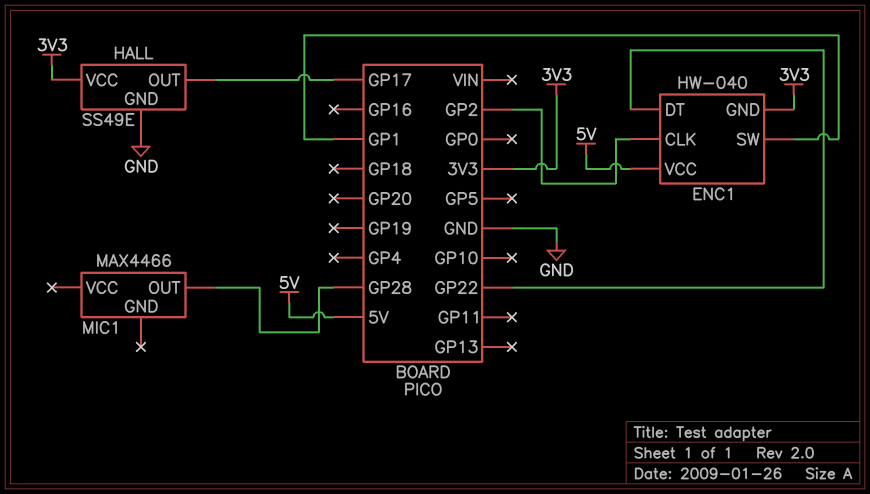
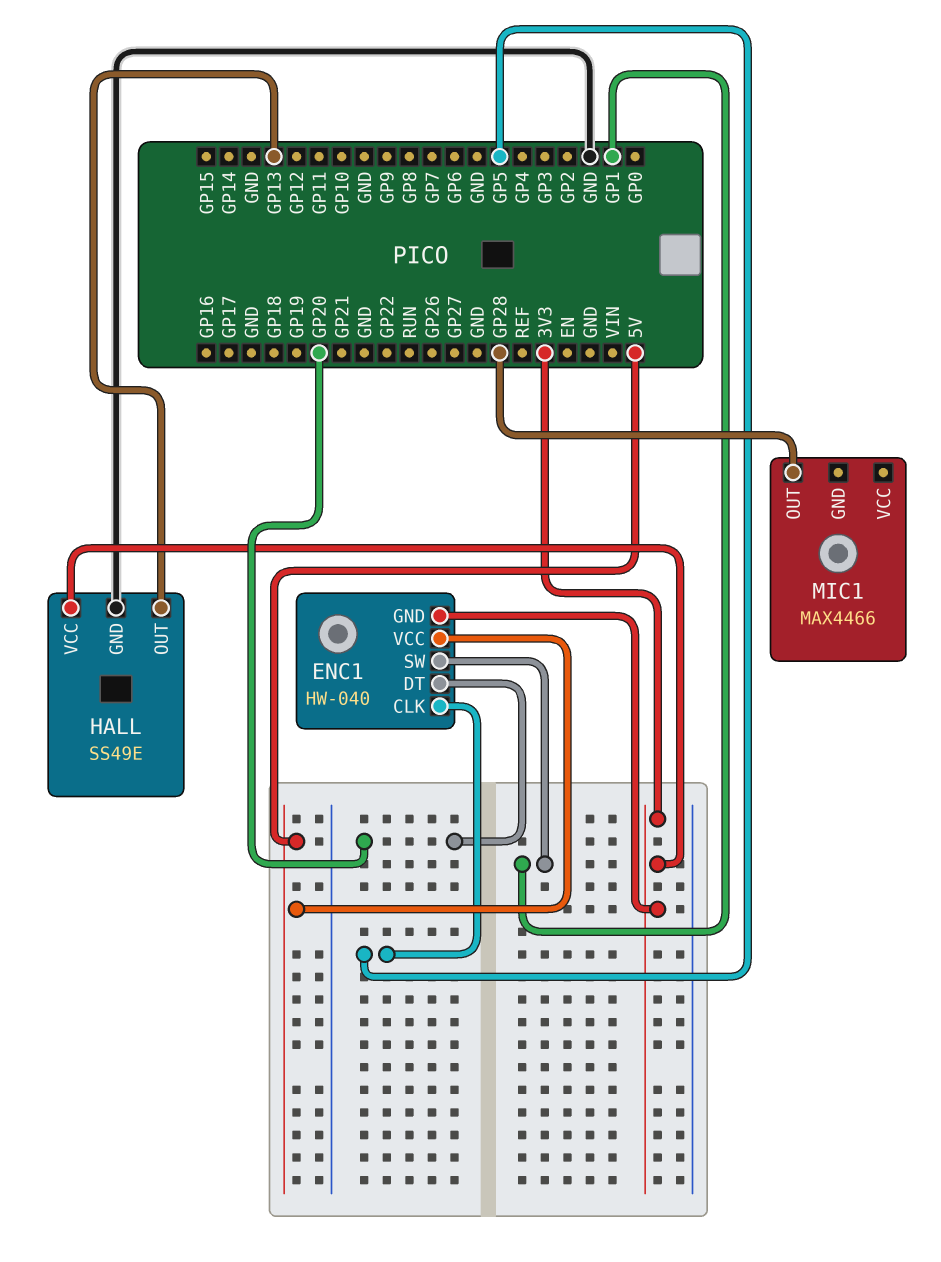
ENC1 pin CLK: GP2 -> GP5
ENC1 pin DT: GP22 -> GP20
HALL pin OUT: GP17 -> GP13

